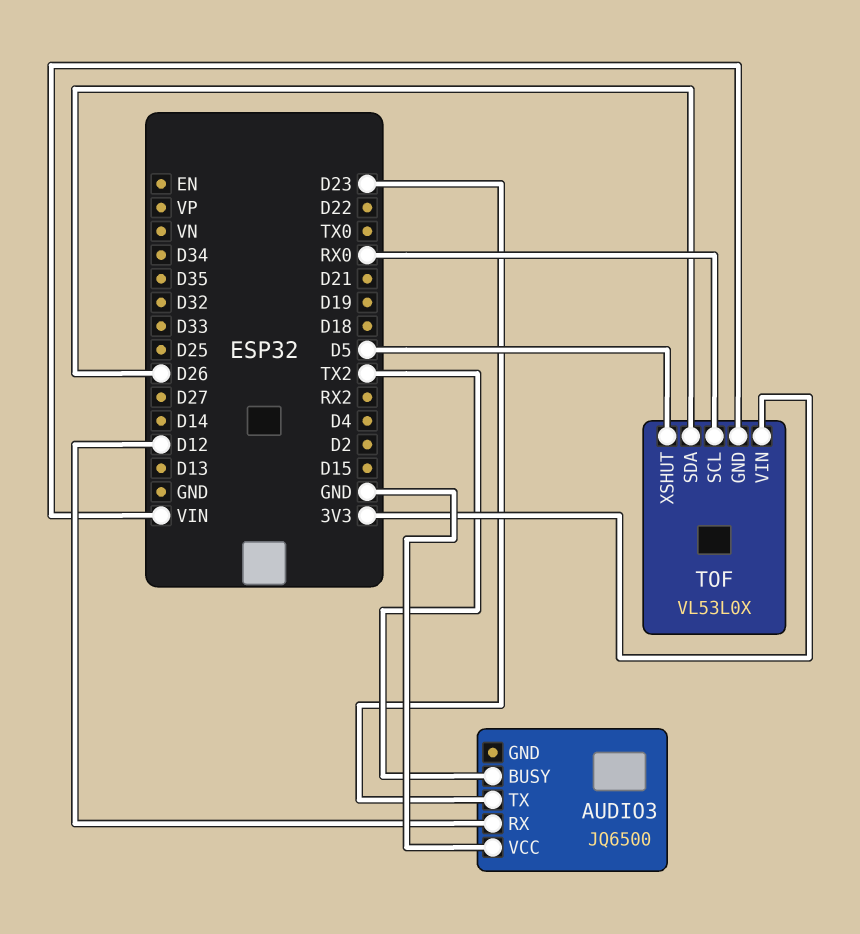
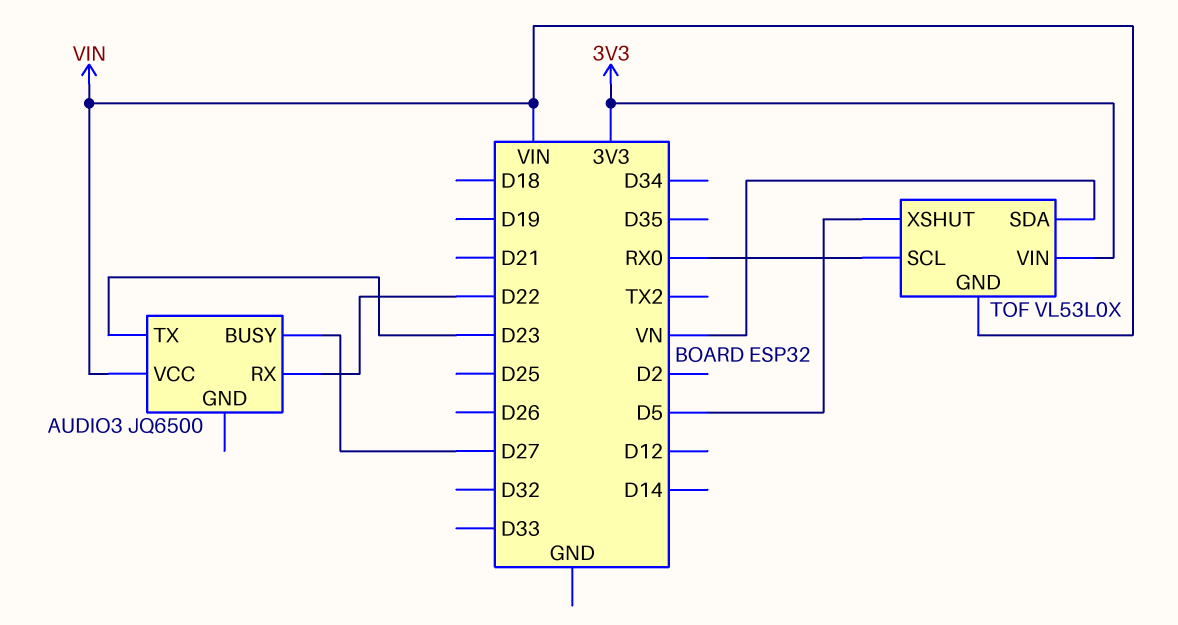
AUDIO3 pin BUSY: TX2 -> D27
AUDIO3 pin RX: D12 -> D22
AUDIO3 pin VCC: GND -> VIN
TOF pin SDA: D26 -> VN

